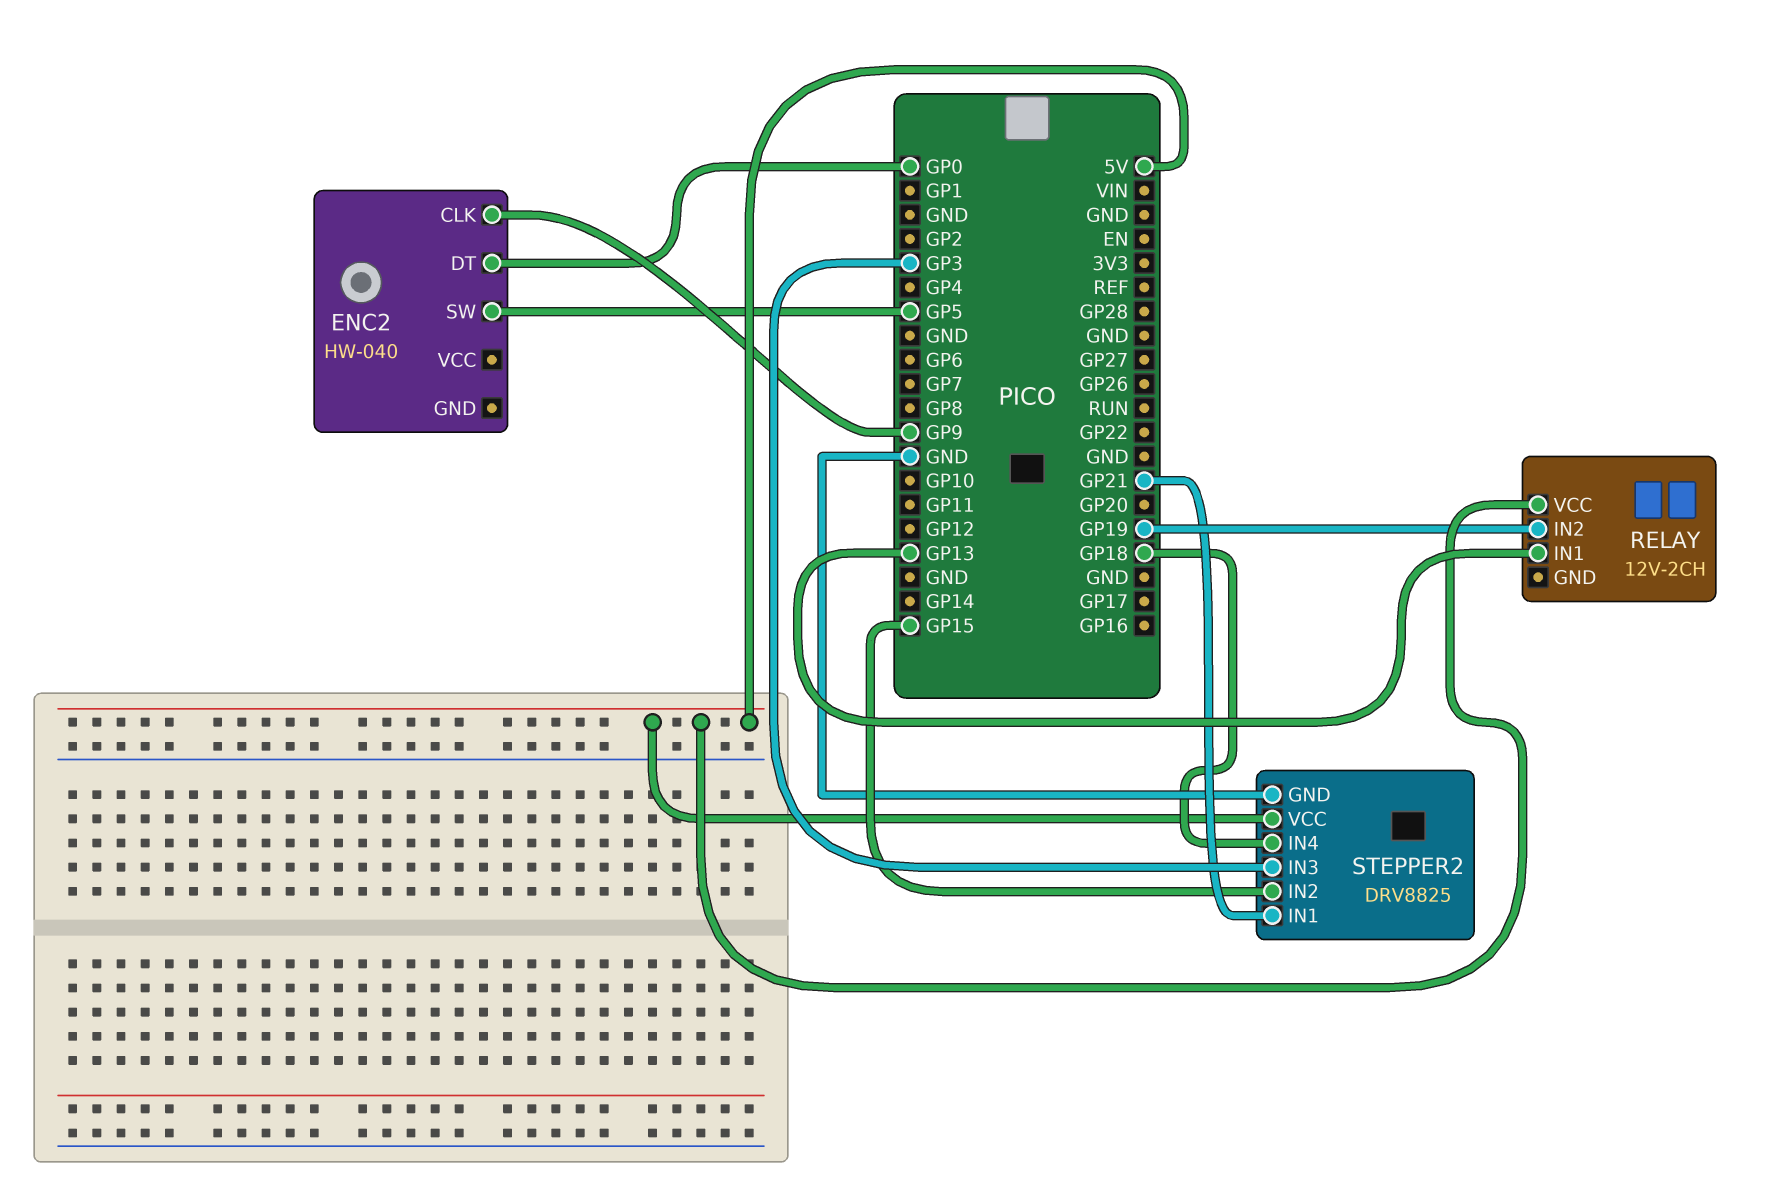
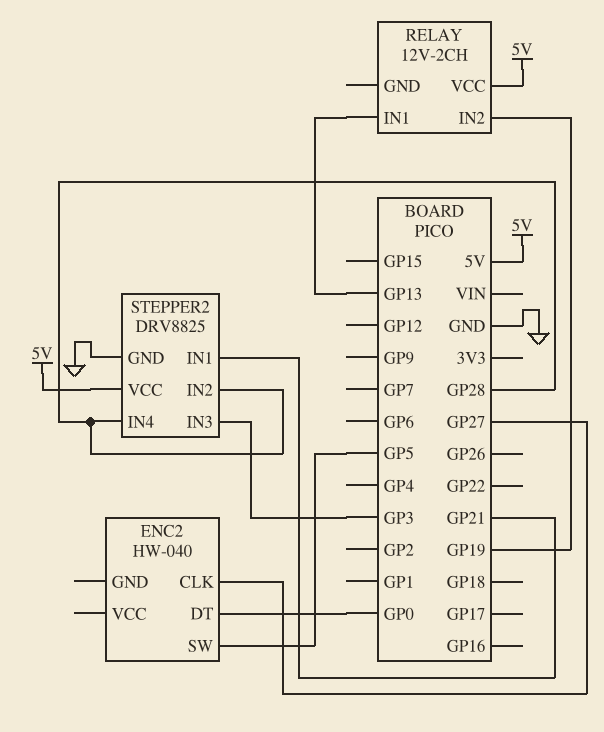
ENC2 pin CLK: GP9 -> GP27
STEPPER2 pin IN2: GP15 -> GP28
STEPPER2 pin IN4: GP18 -> GP28

